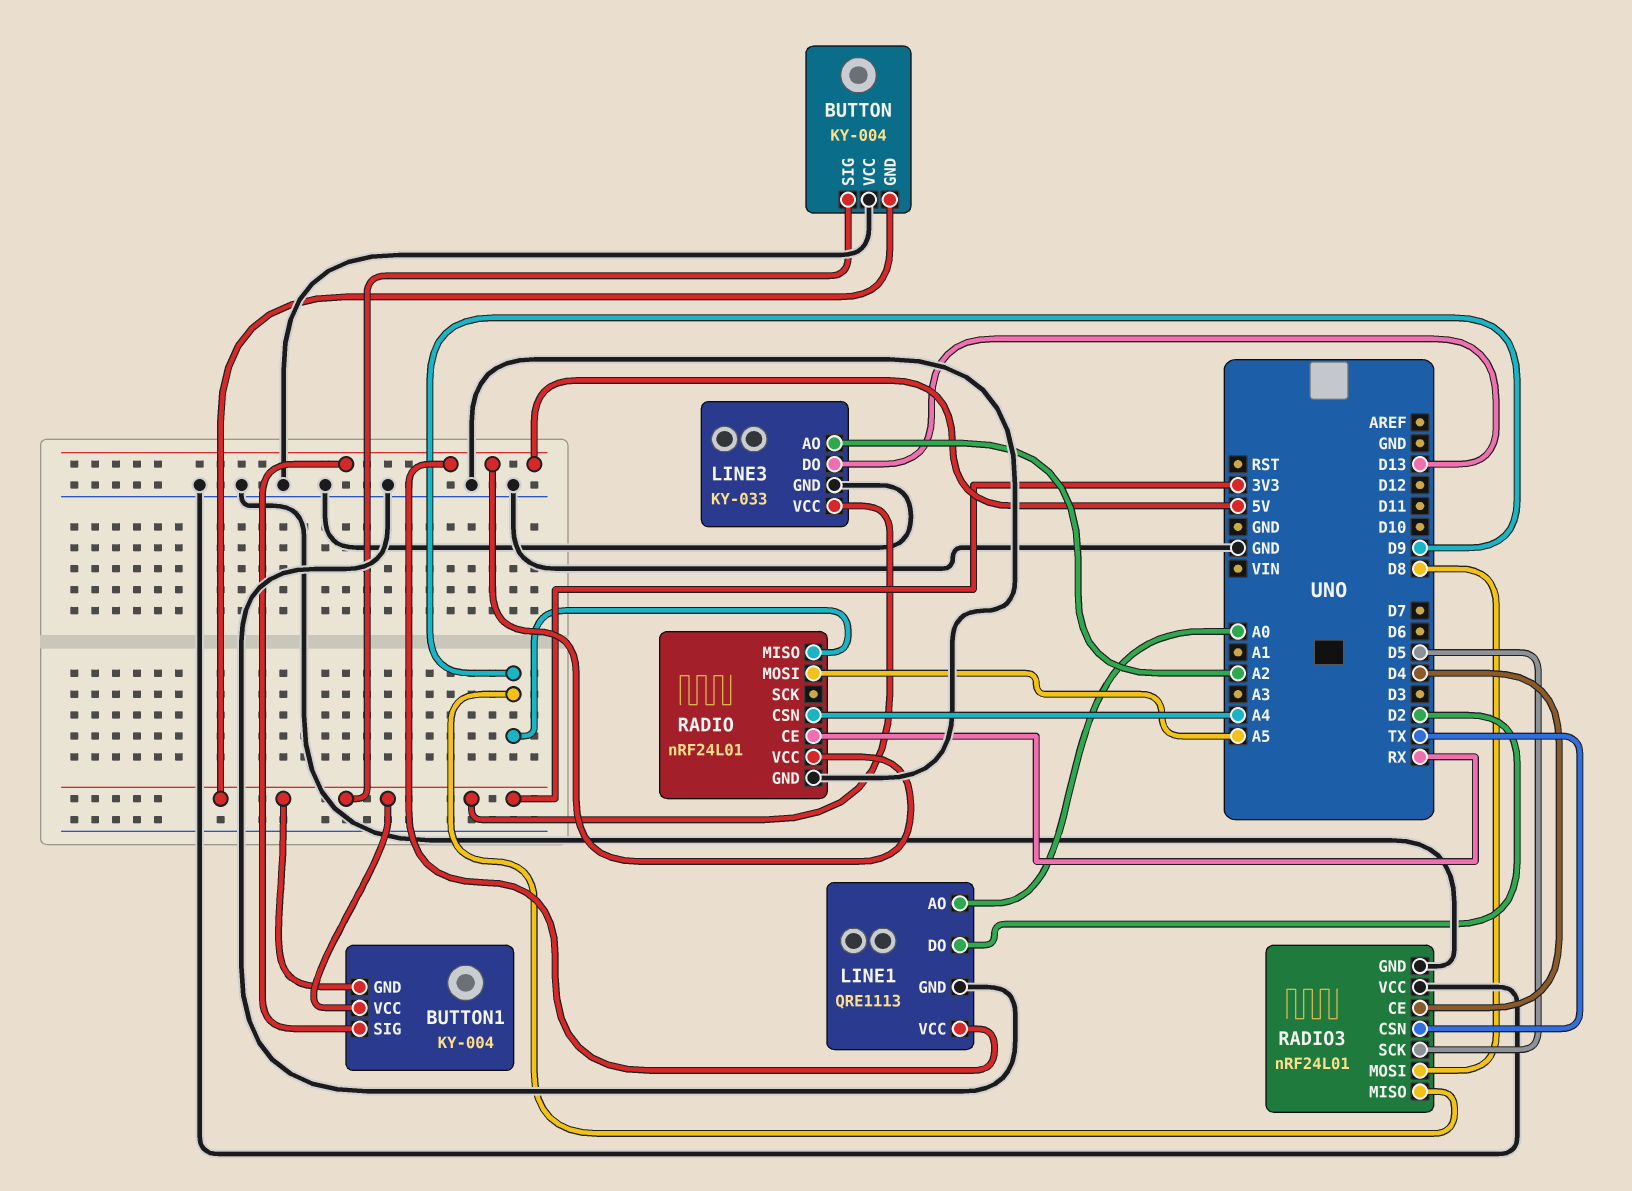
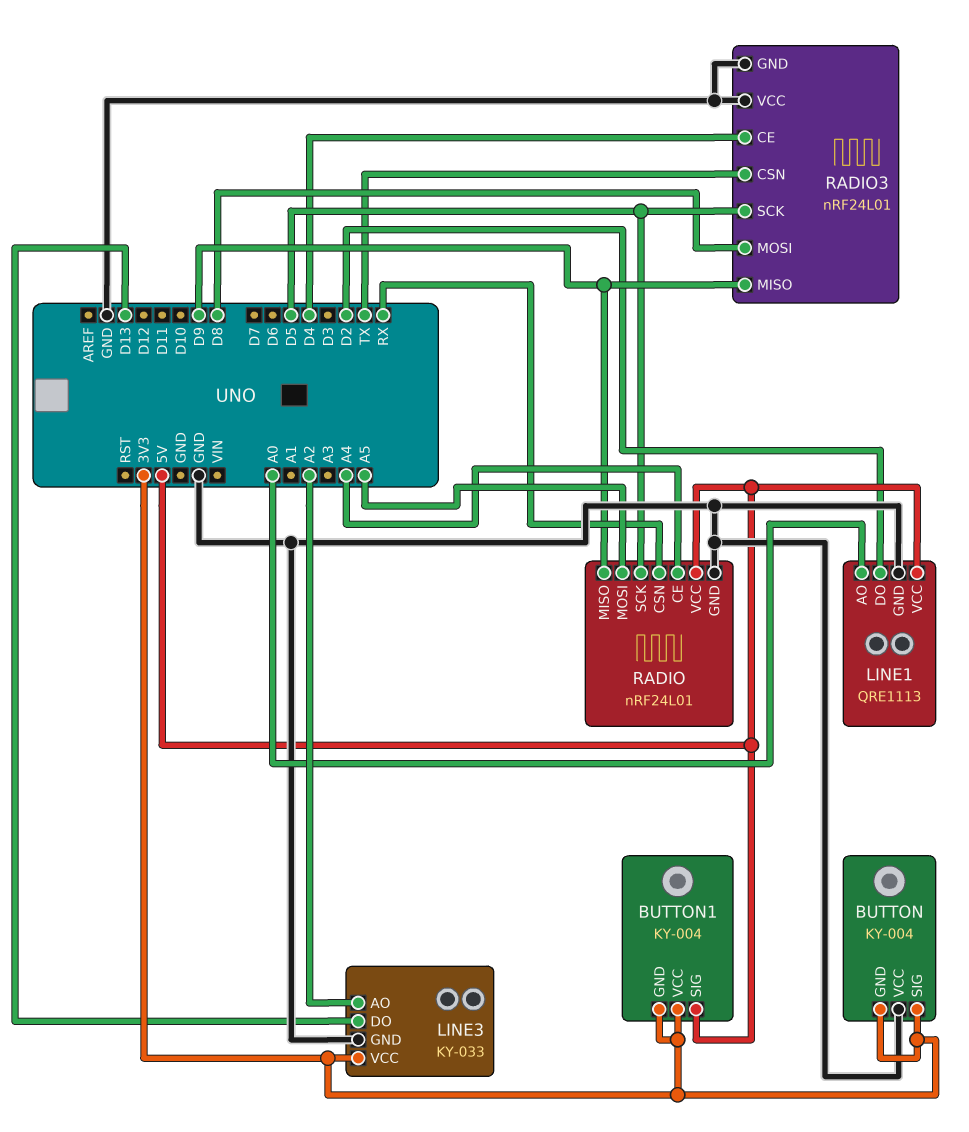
RADIO pin CE: RX -> A4
RADIO pin CSN: A4 -> RX
RADIO pin SCK: none -> D5

